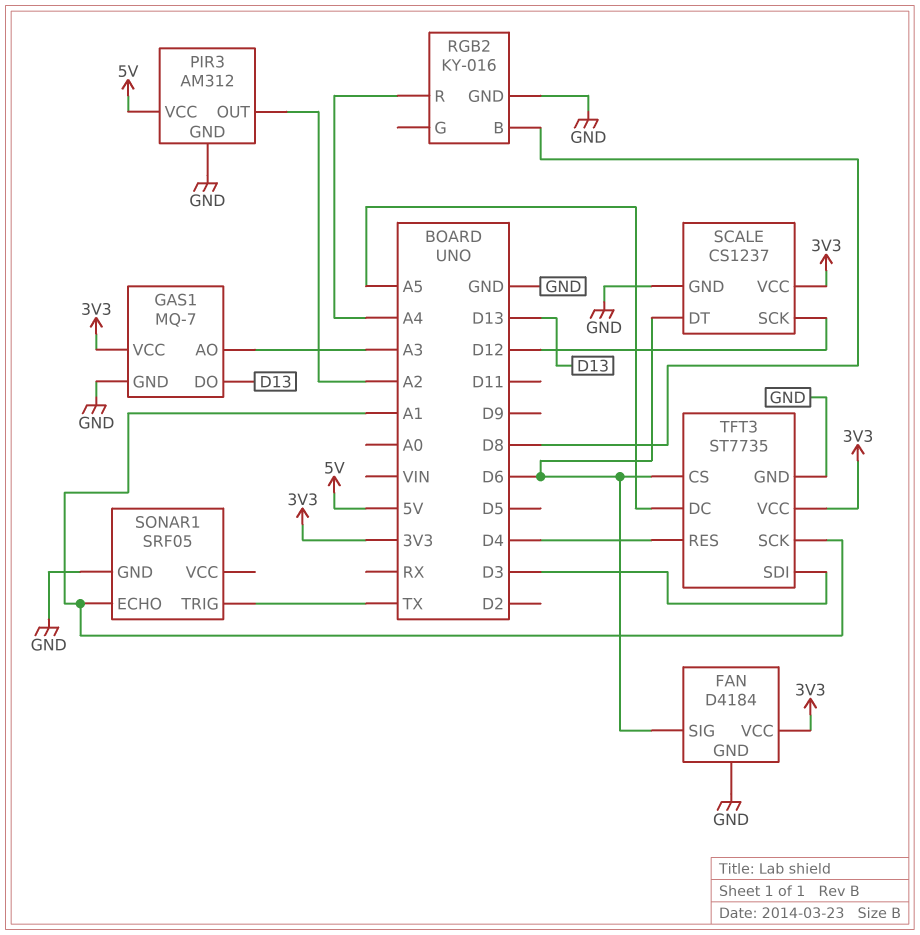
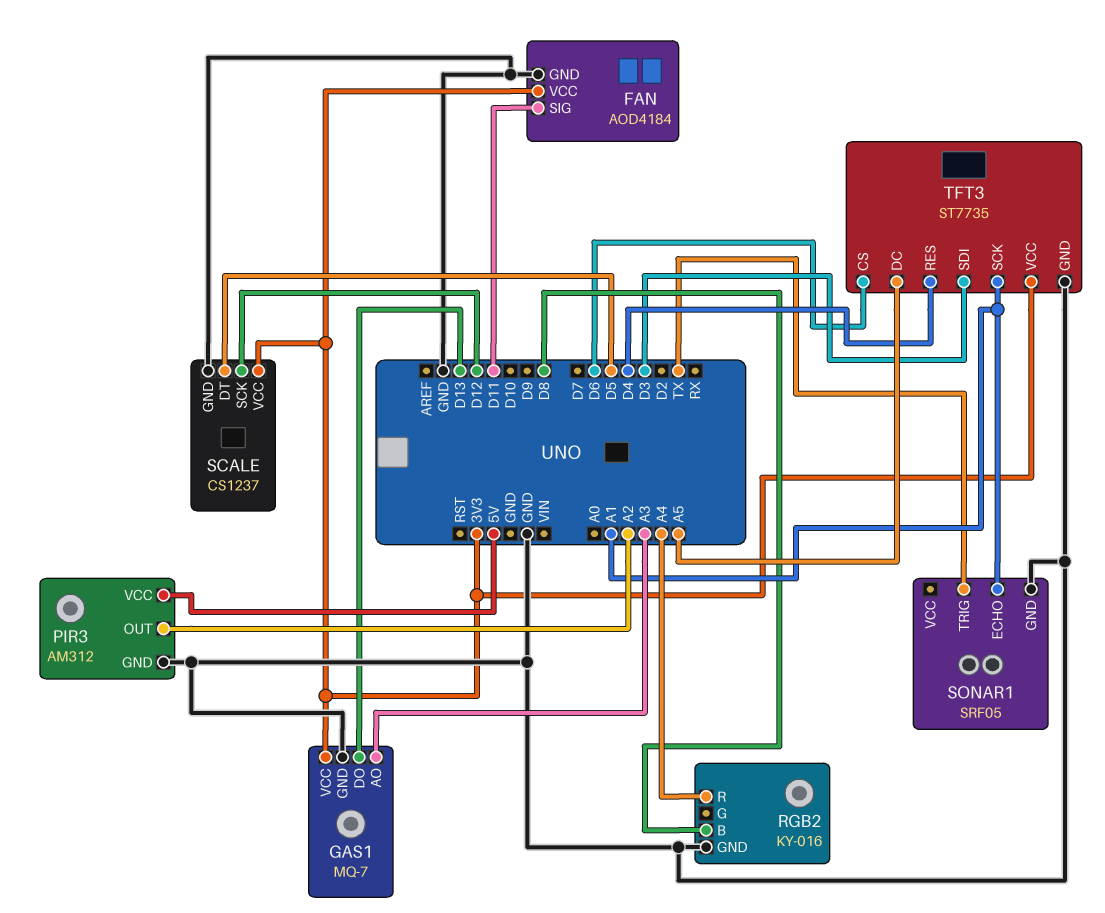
FAN: D4184 -> AOD4184
FAN pin SIG: D6 -> D11
SCALE pin DT: D6 -> D5

